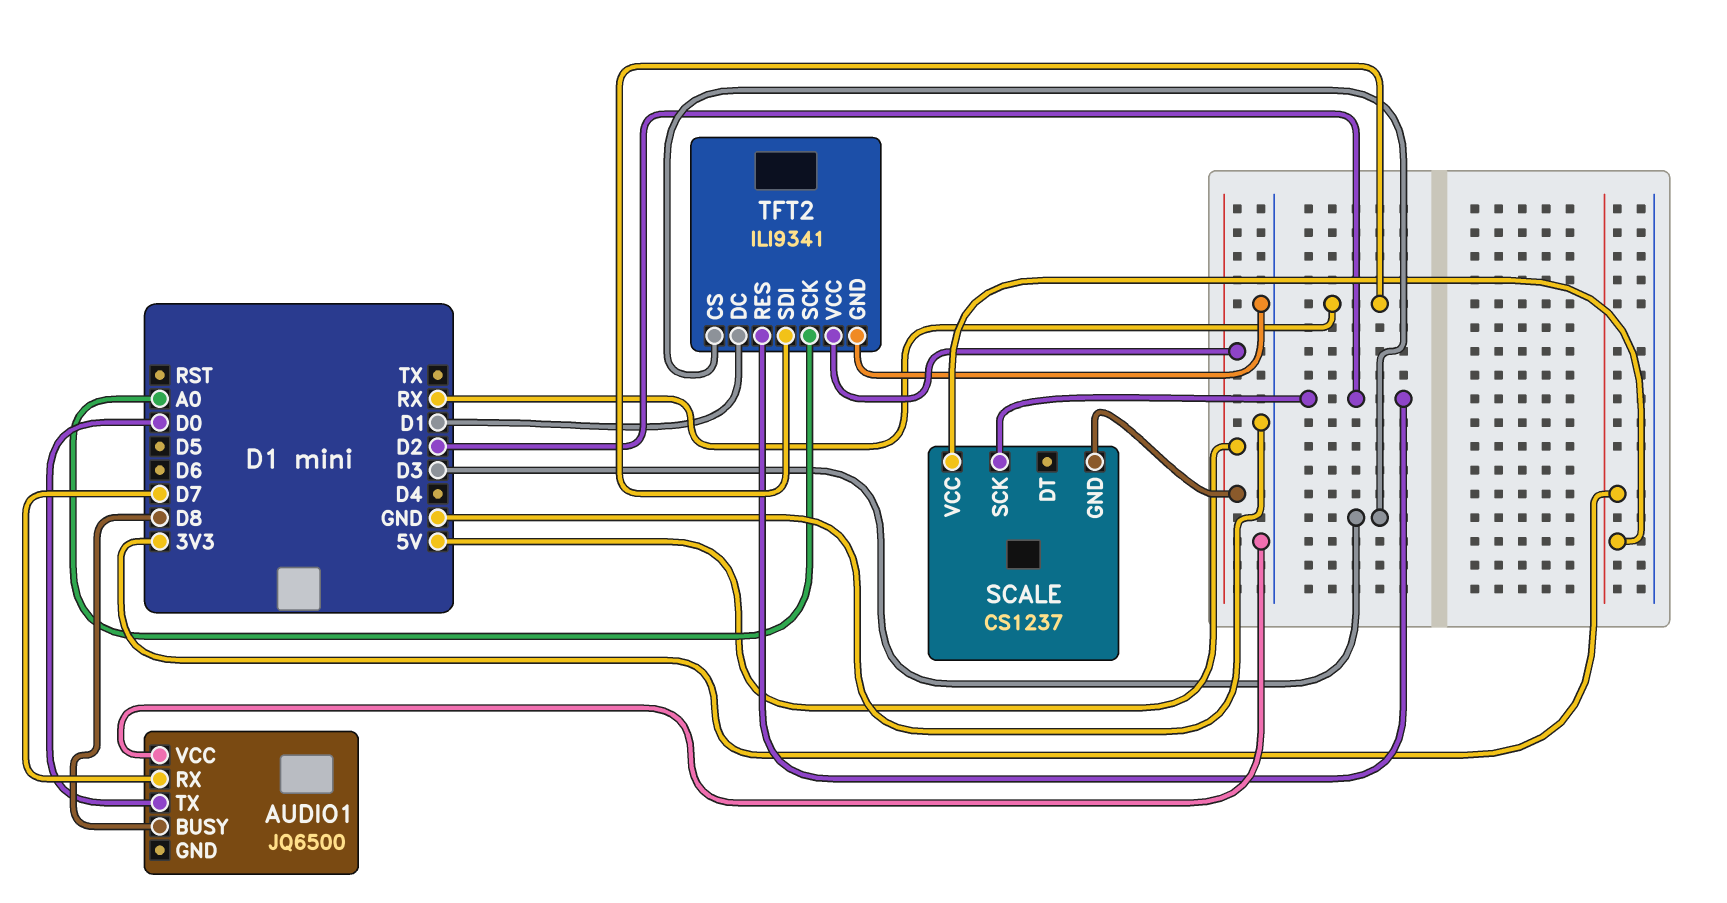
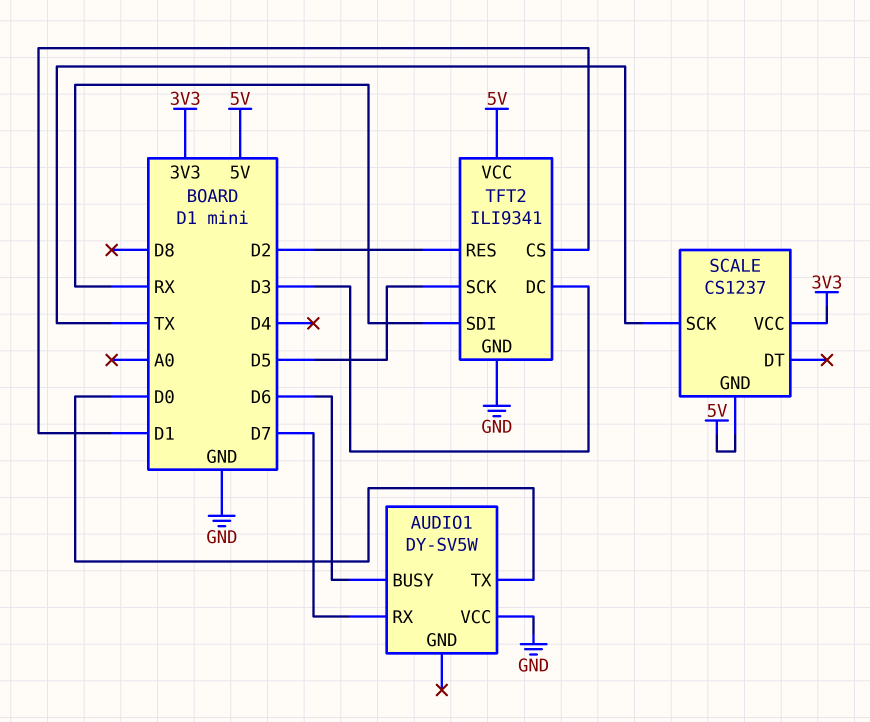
AUDIO1: JQ6500 -> DY-SV5W
AUDIO1 pin BUSY: D8 -> D6
SCALE pin SCK: D2 -> TX
TFT2 pin CS: D3 -> D1
TFT2 pin DC: D1 -> D3
TFT2 pin SCK: A0 -> D5

